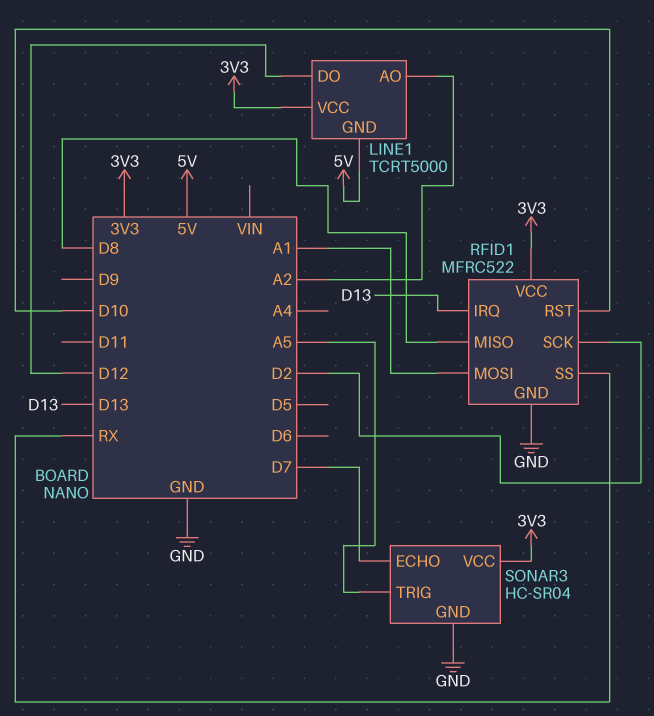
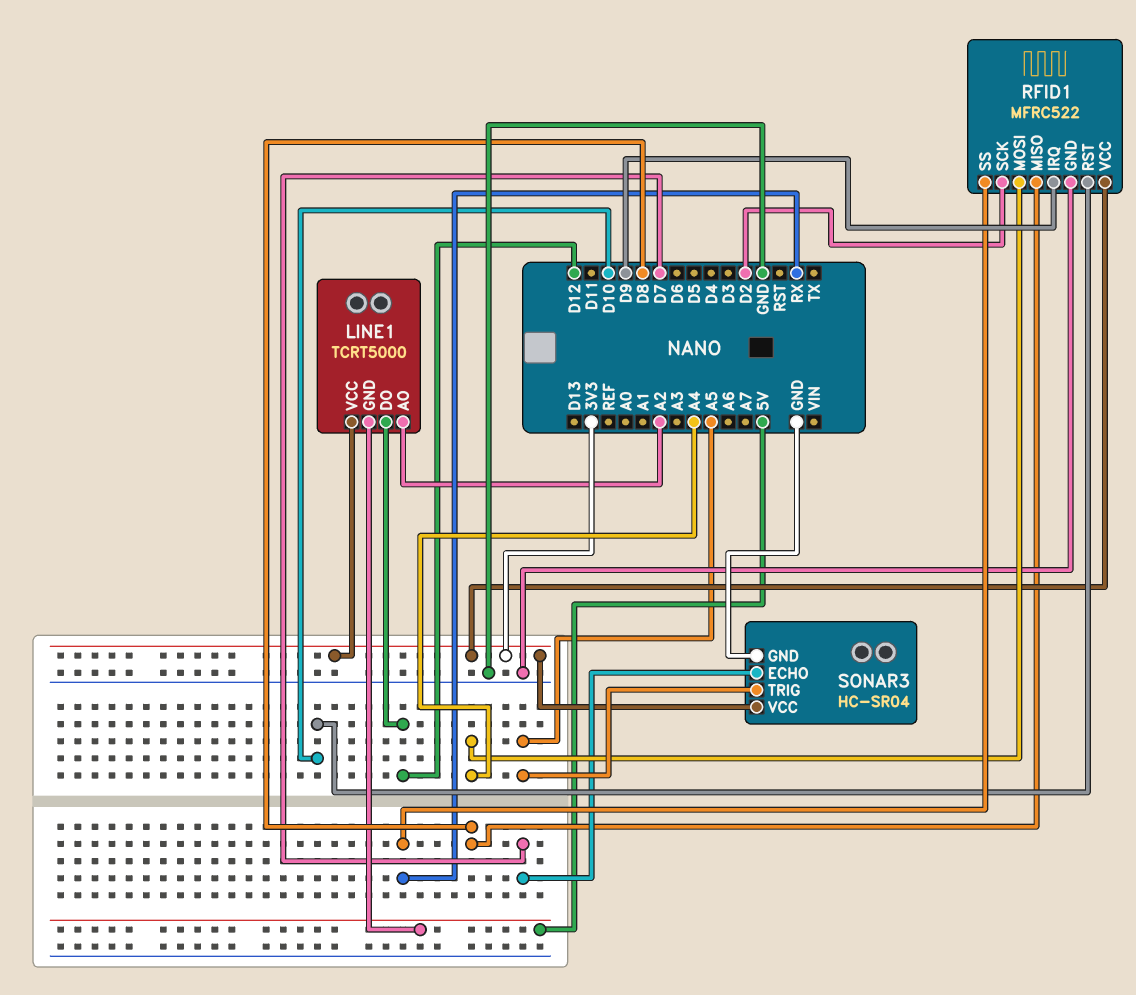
RFID1 pin IRQ: D13 -> D9
RFID1 pin MOSI: A1 -> A4

